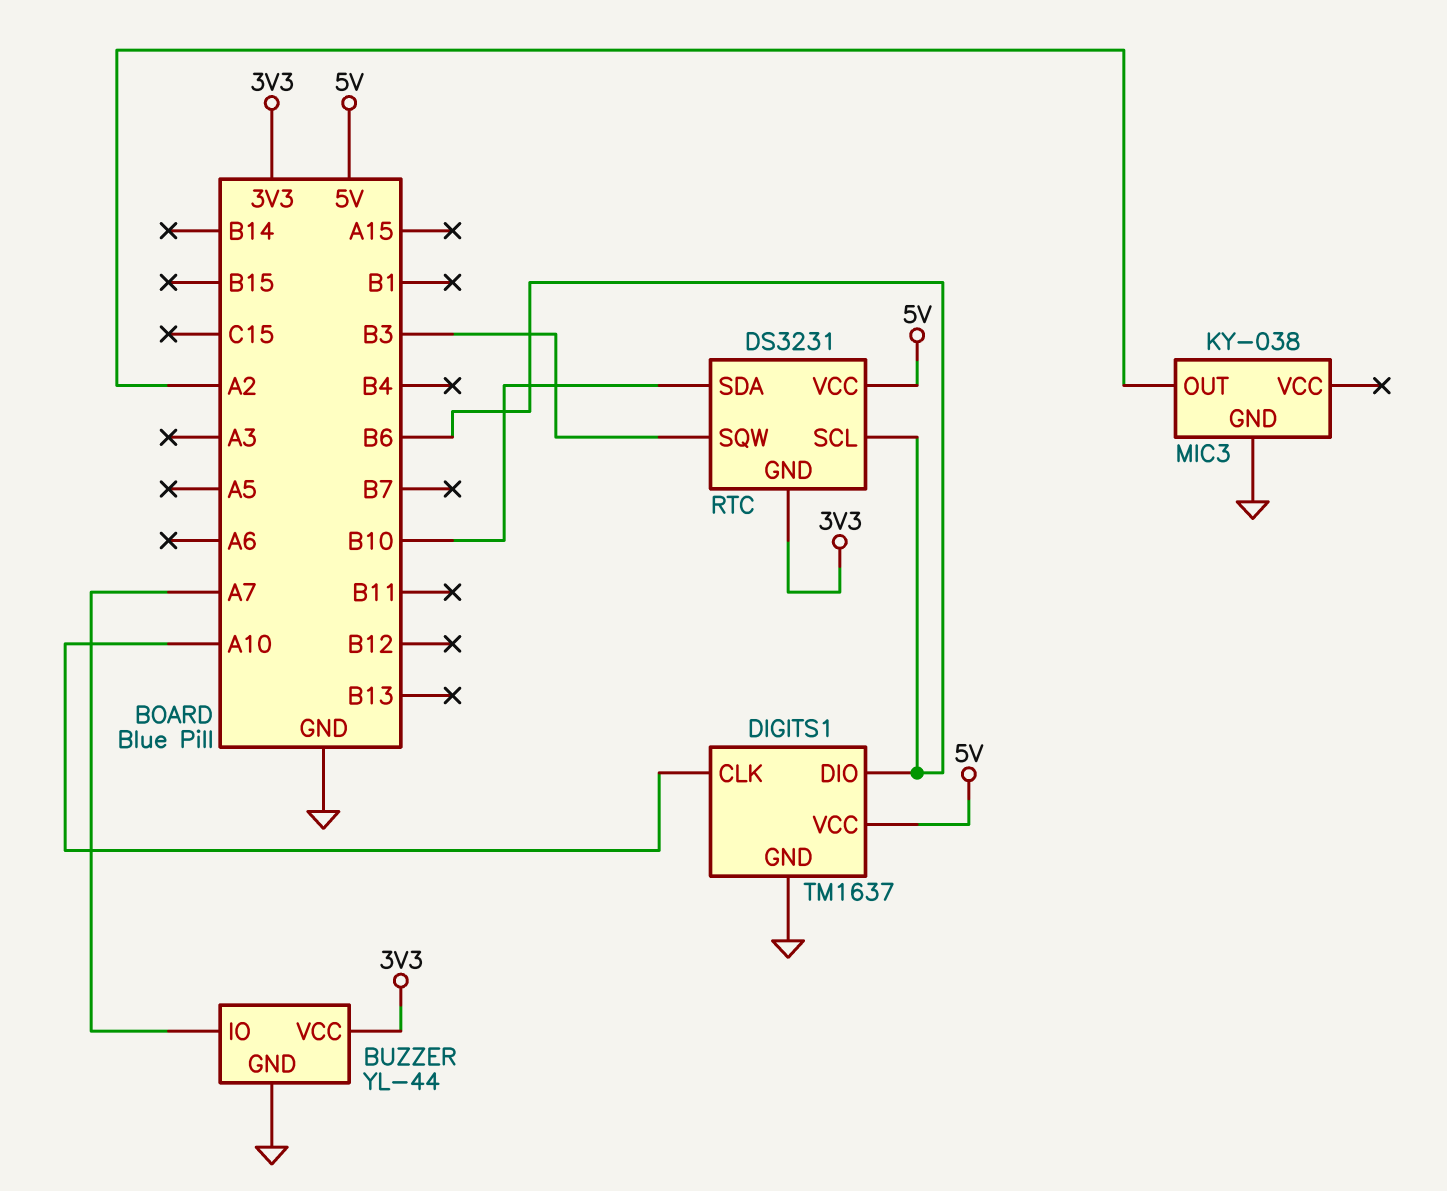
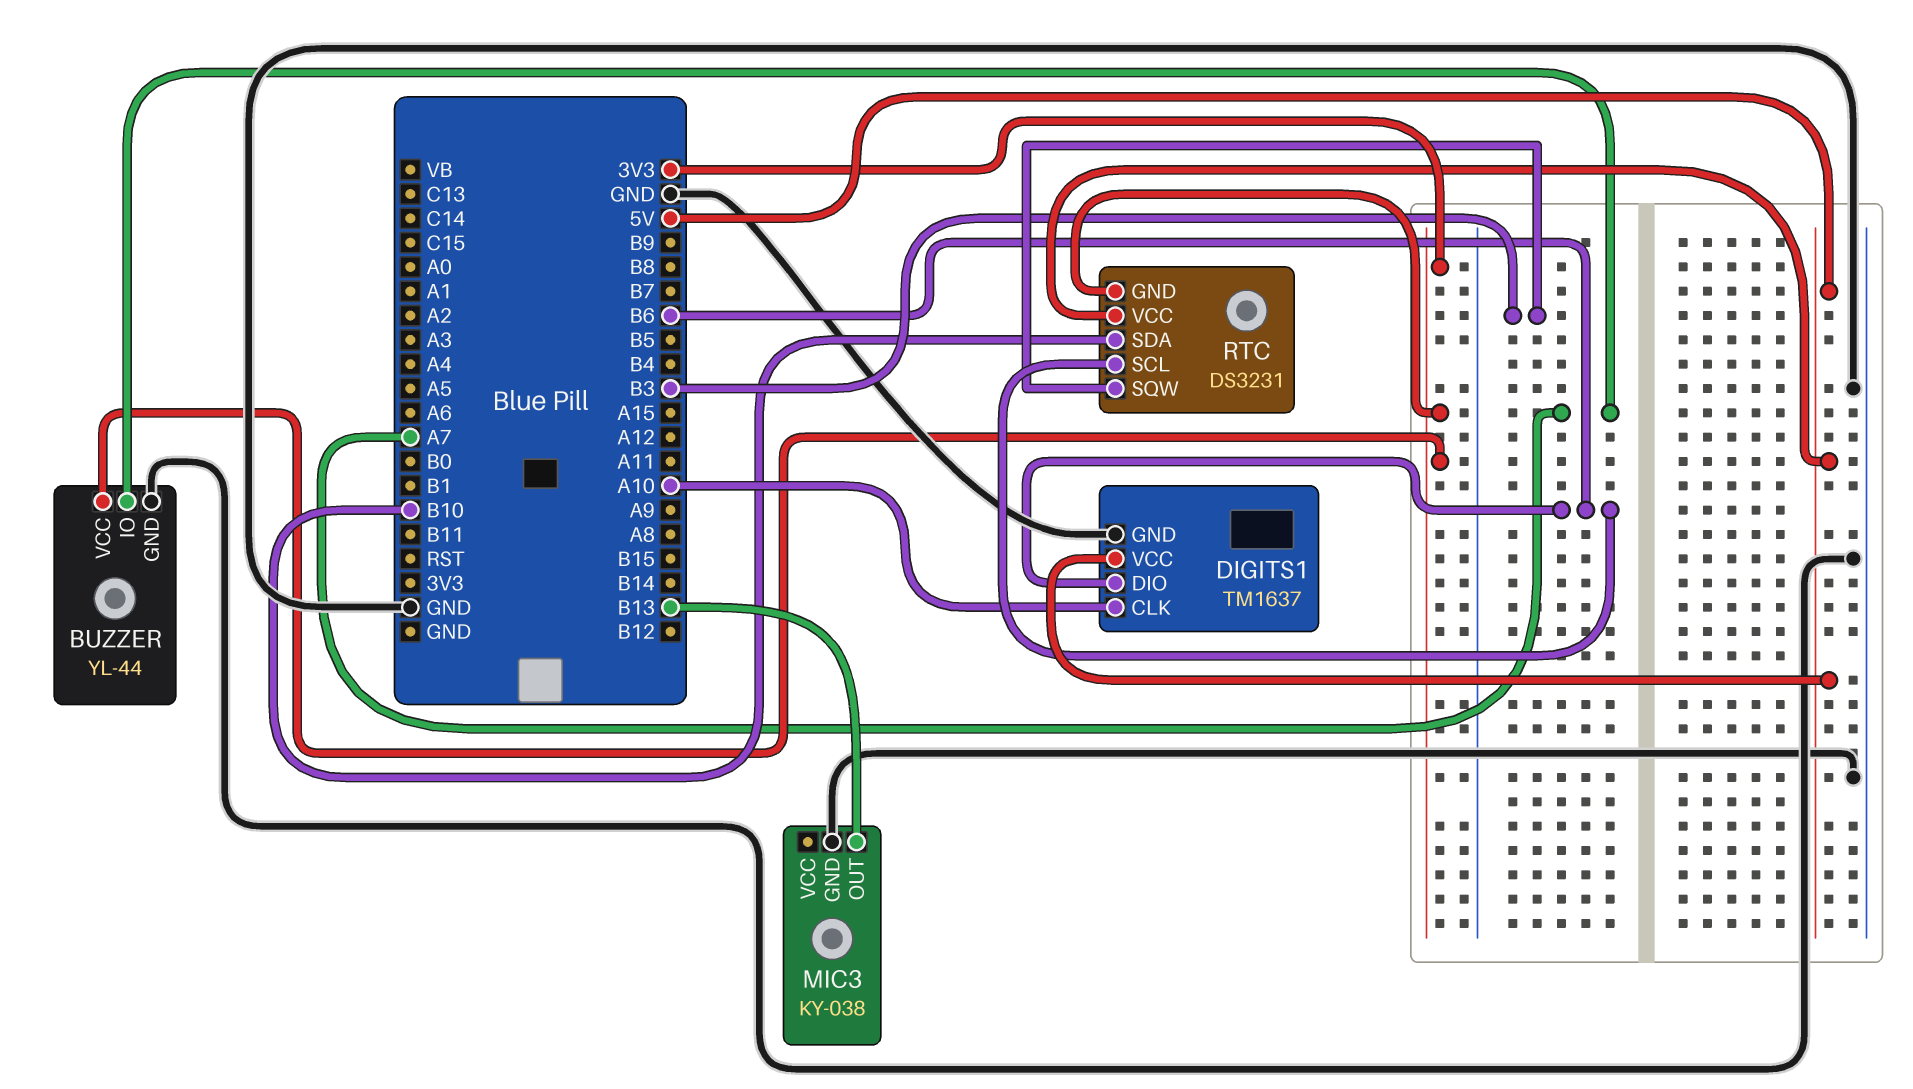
MIC3 pin OUT: A2 -> B13

